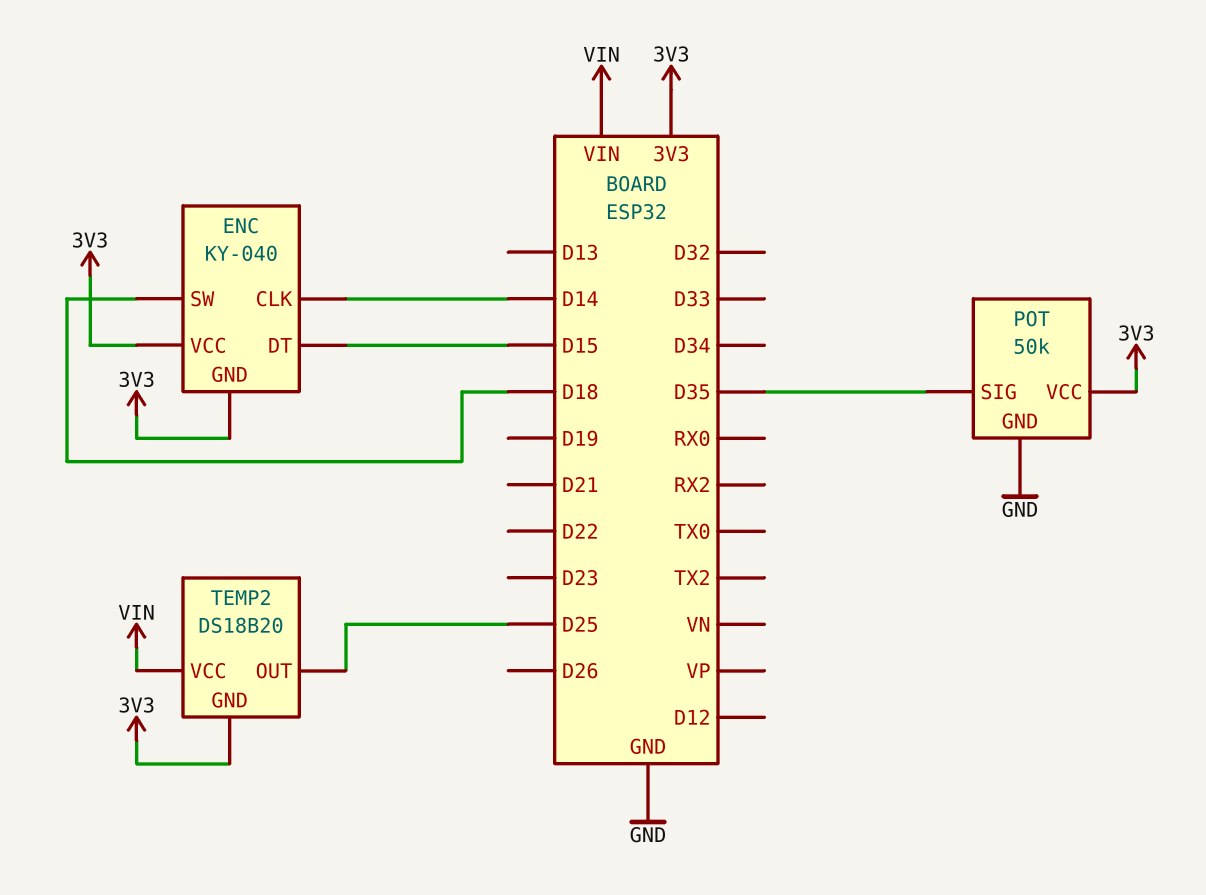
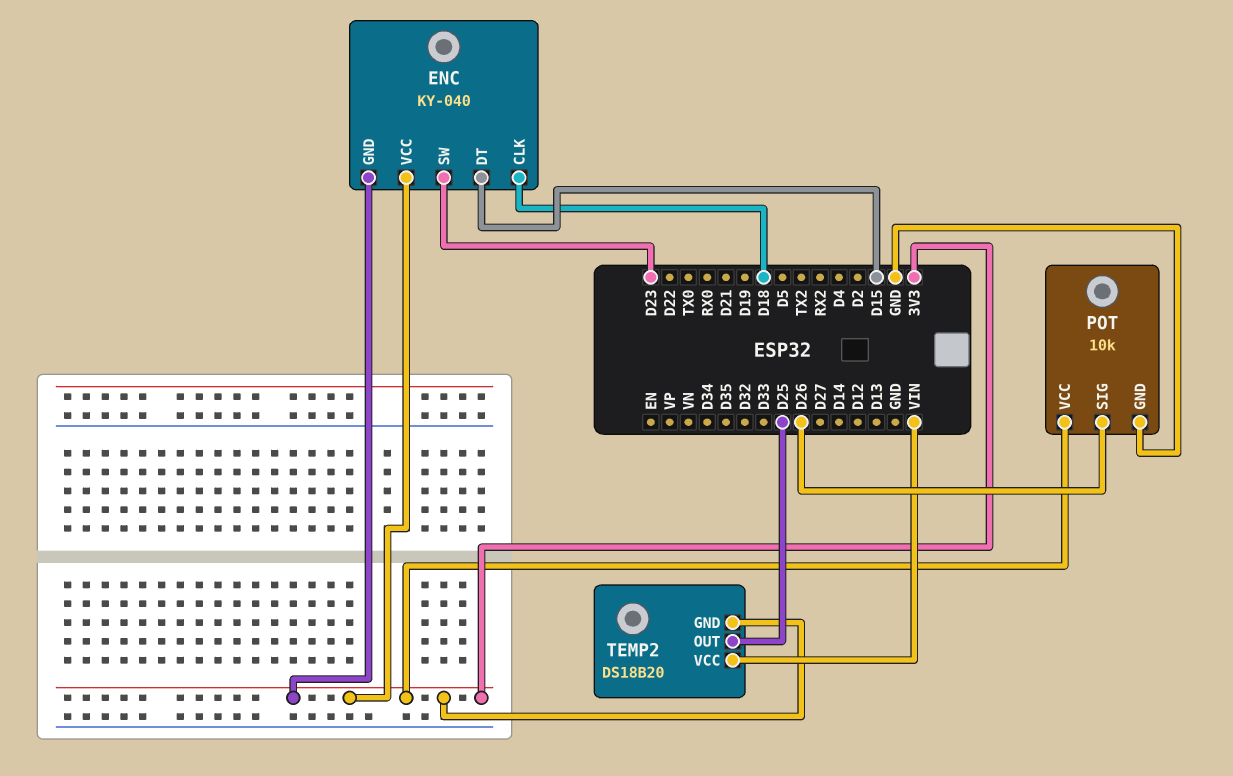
ENC pin CLK: D14 -> D18
ENC pin SW: D18 -> D23
POT: 50k -> 10k
POT pin SIG: D35 -> D26

